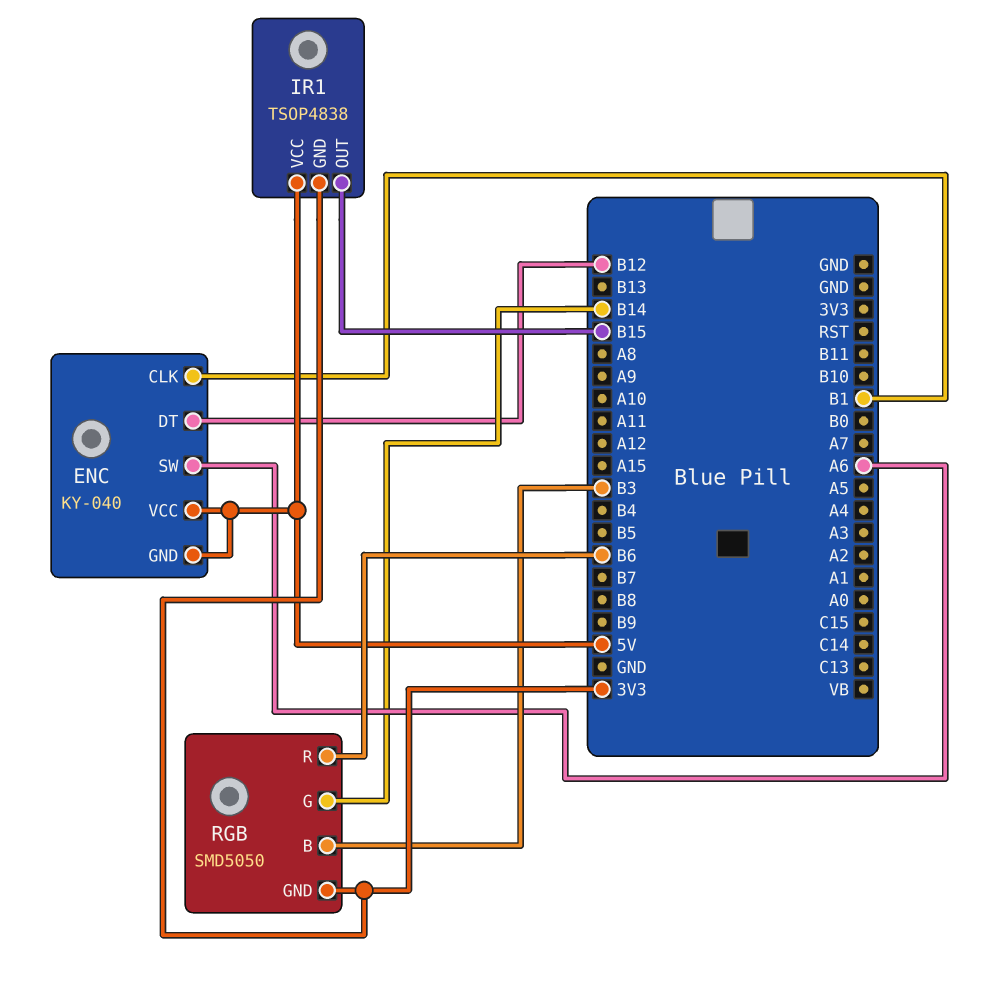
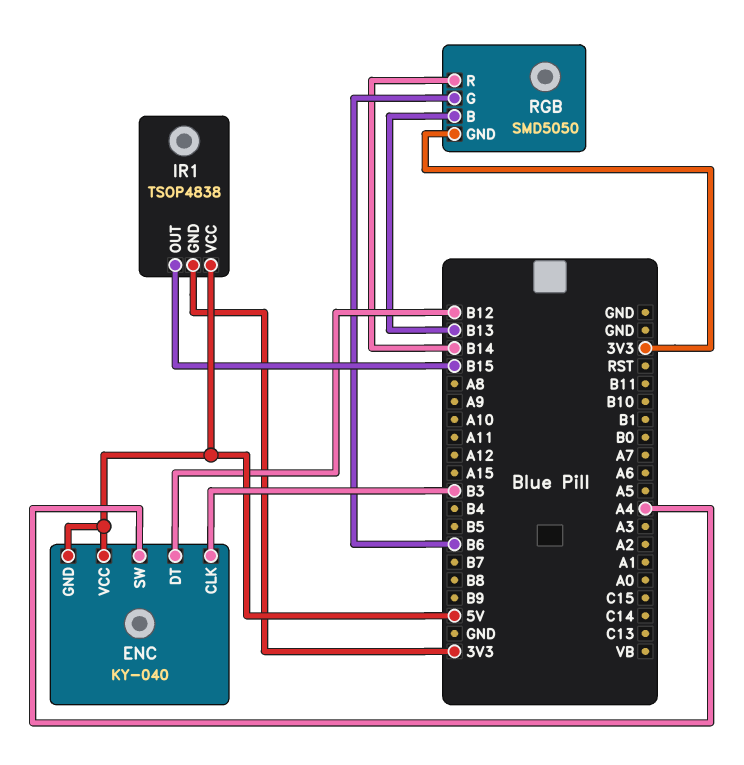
ENC pin CLK: B1 -> B3
ENC pin SW: A6 -> A4
RGB pin B: B3 -> B13
RGB pin G: B14 -> B6
RGB pin R: B6 -> B14

